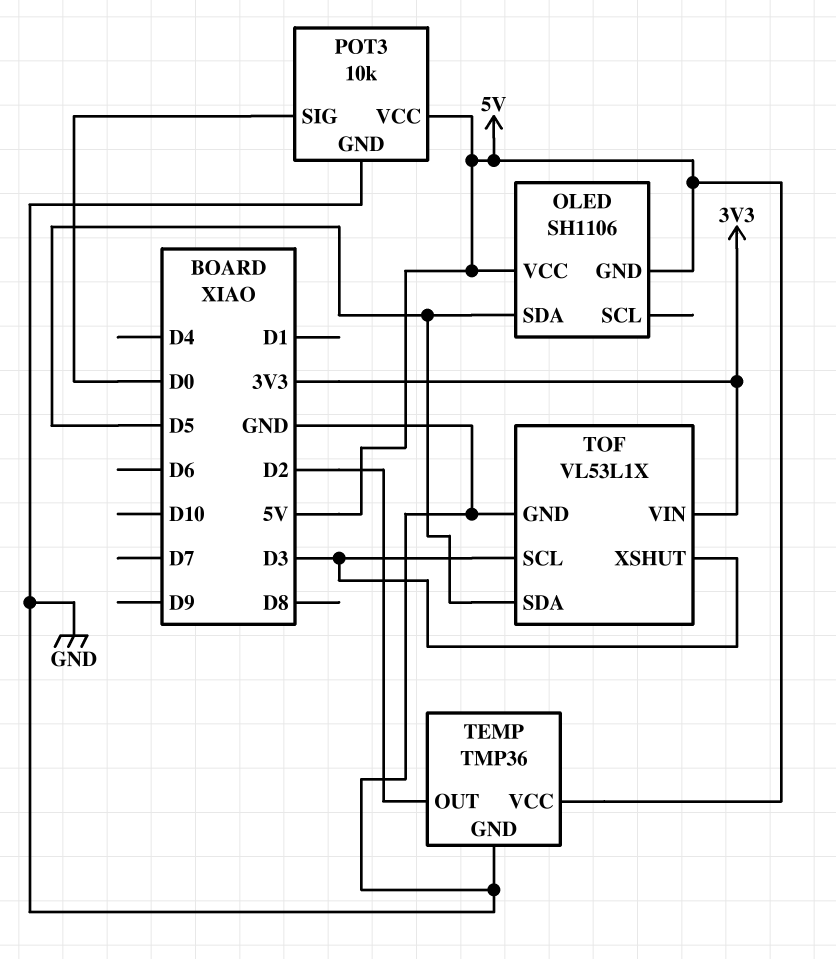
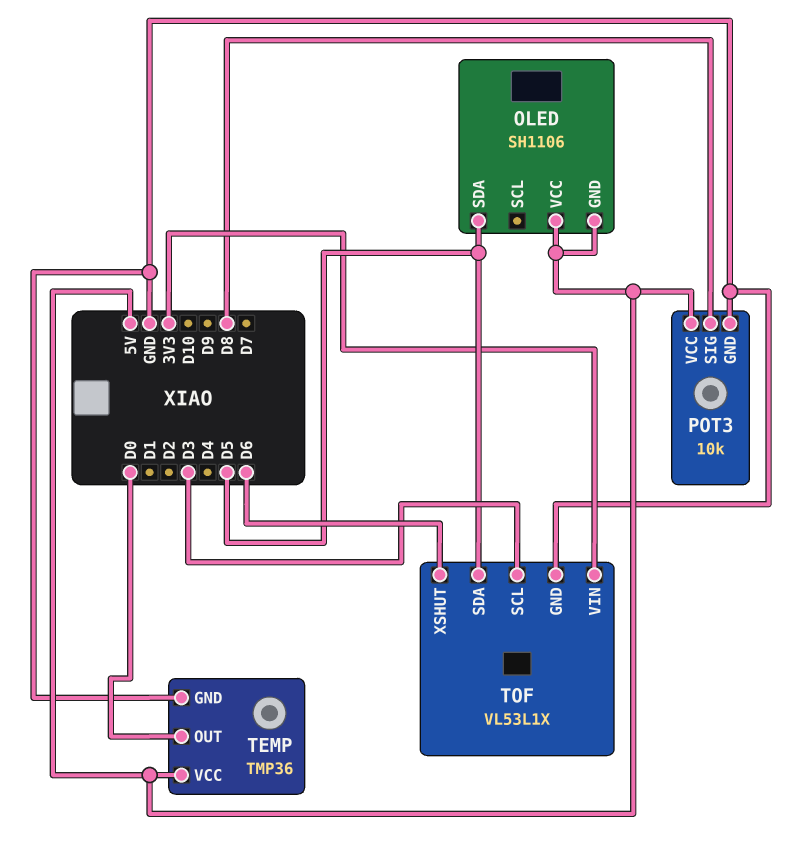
POT3 pin SIG: D0 -> D8
TEMP pin OUT: D2 -> D0
TOF pin XSHUT: D3 -> D6

